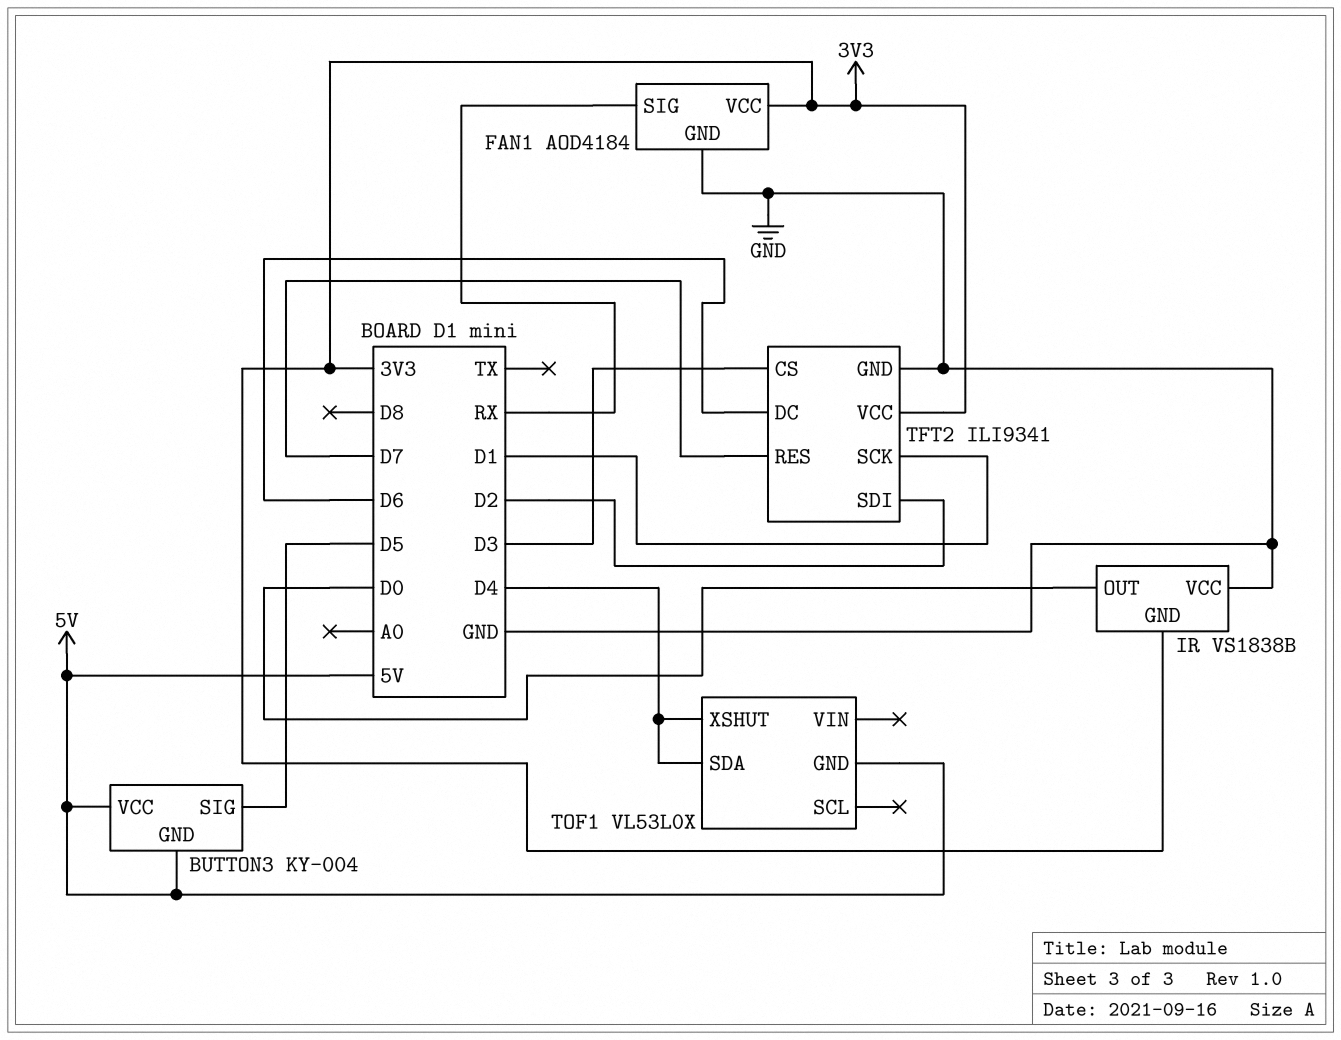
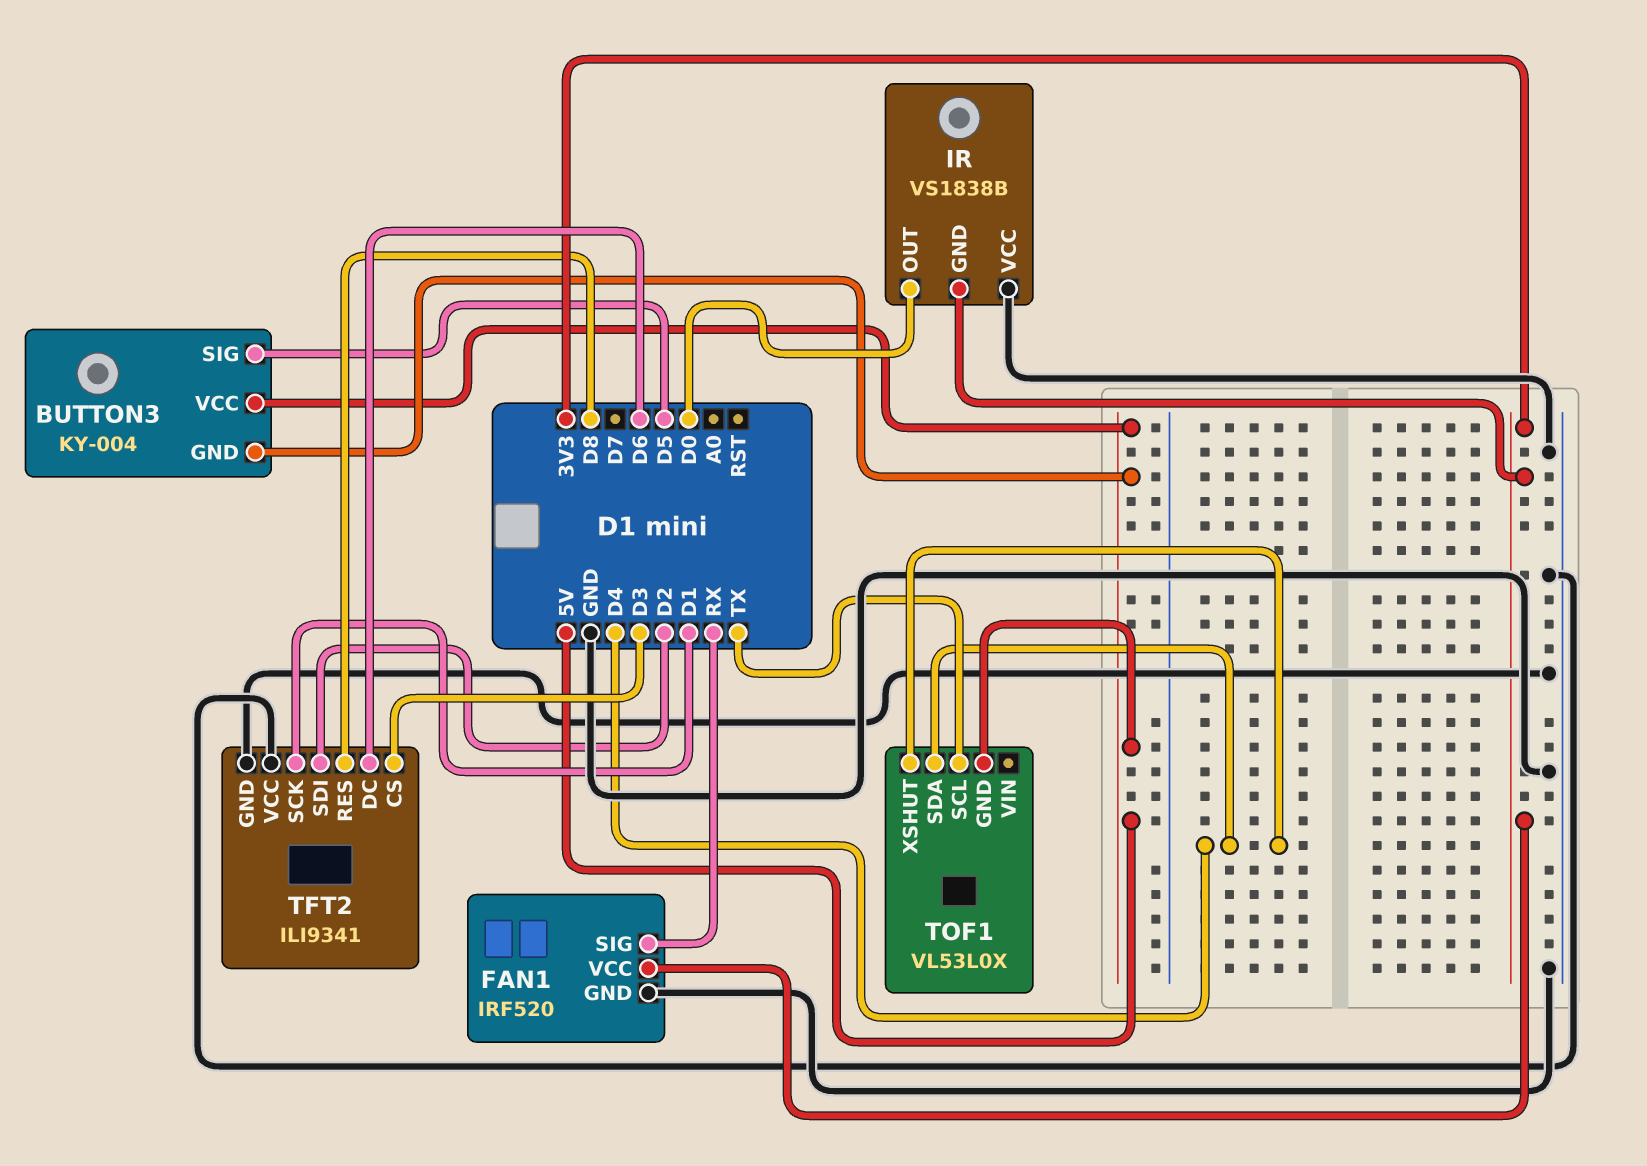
FAN1: AOD4184 -> IRF520
TFT2 pin RES: D7 -> D8
TFT2 pin VCC: 3V3 -> GND
TOF1 pin SCL: none -> TX

